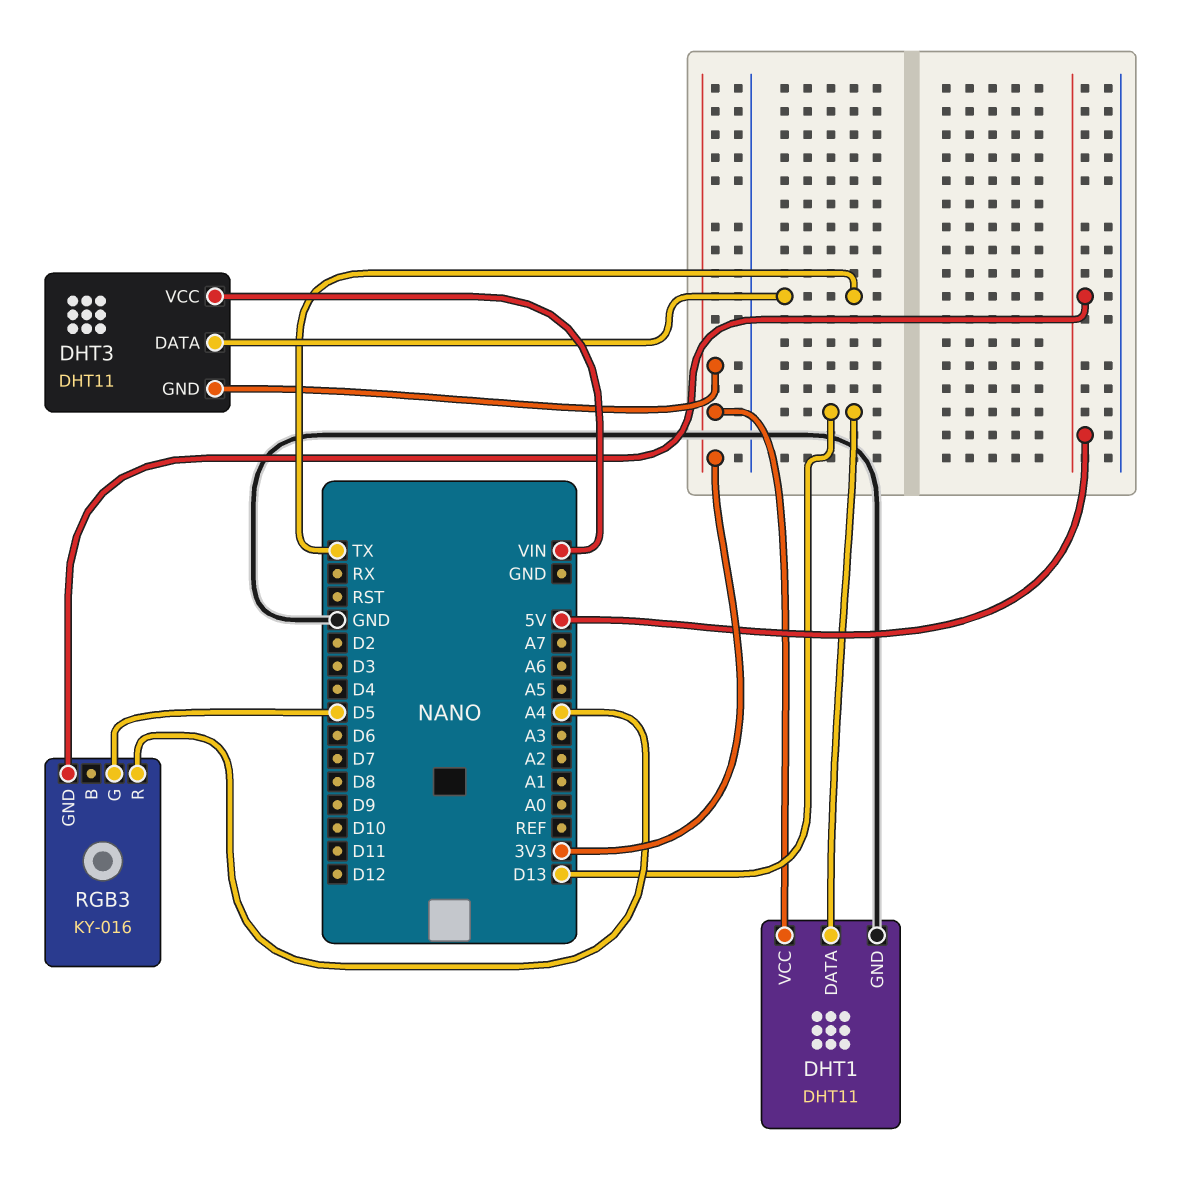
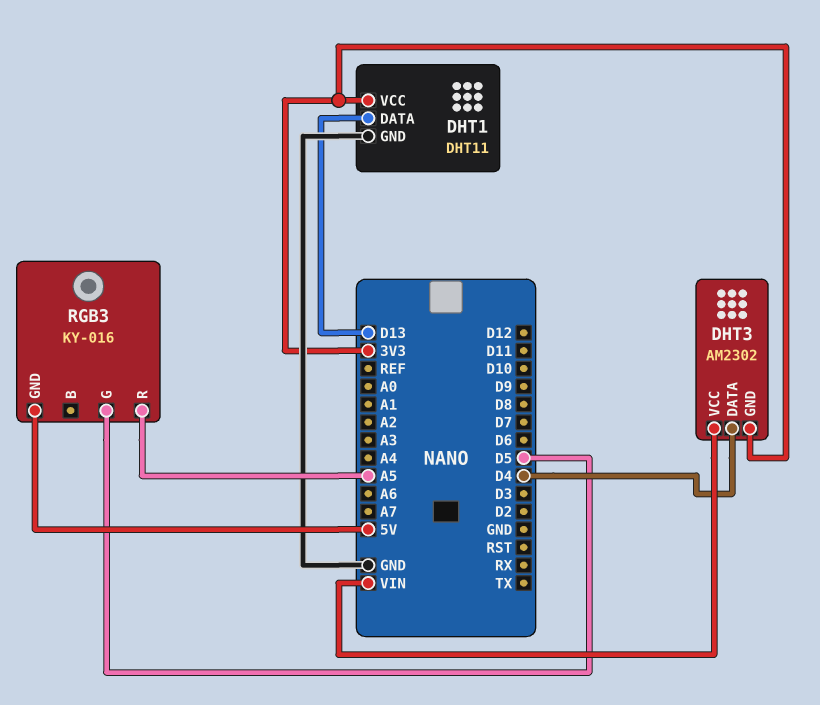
DHT3: DHT11 -> AM2302
DHT3 pin DATA: TX -> D4
RGB3 pin R: A4 -> A5

